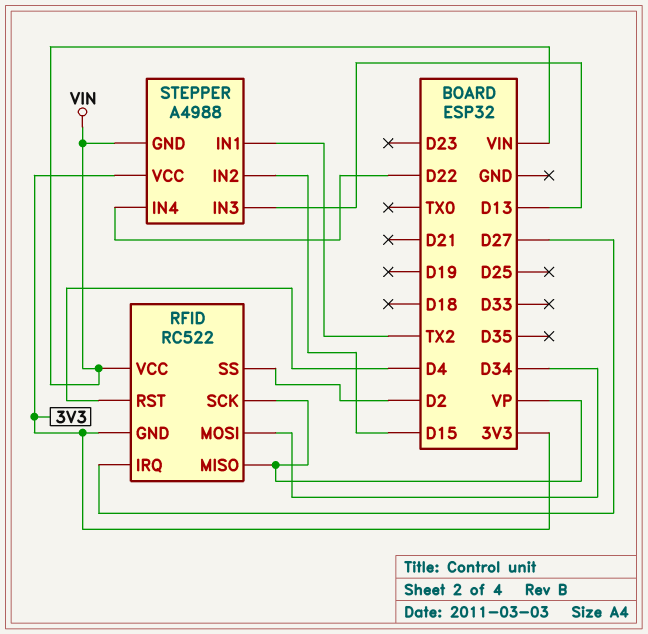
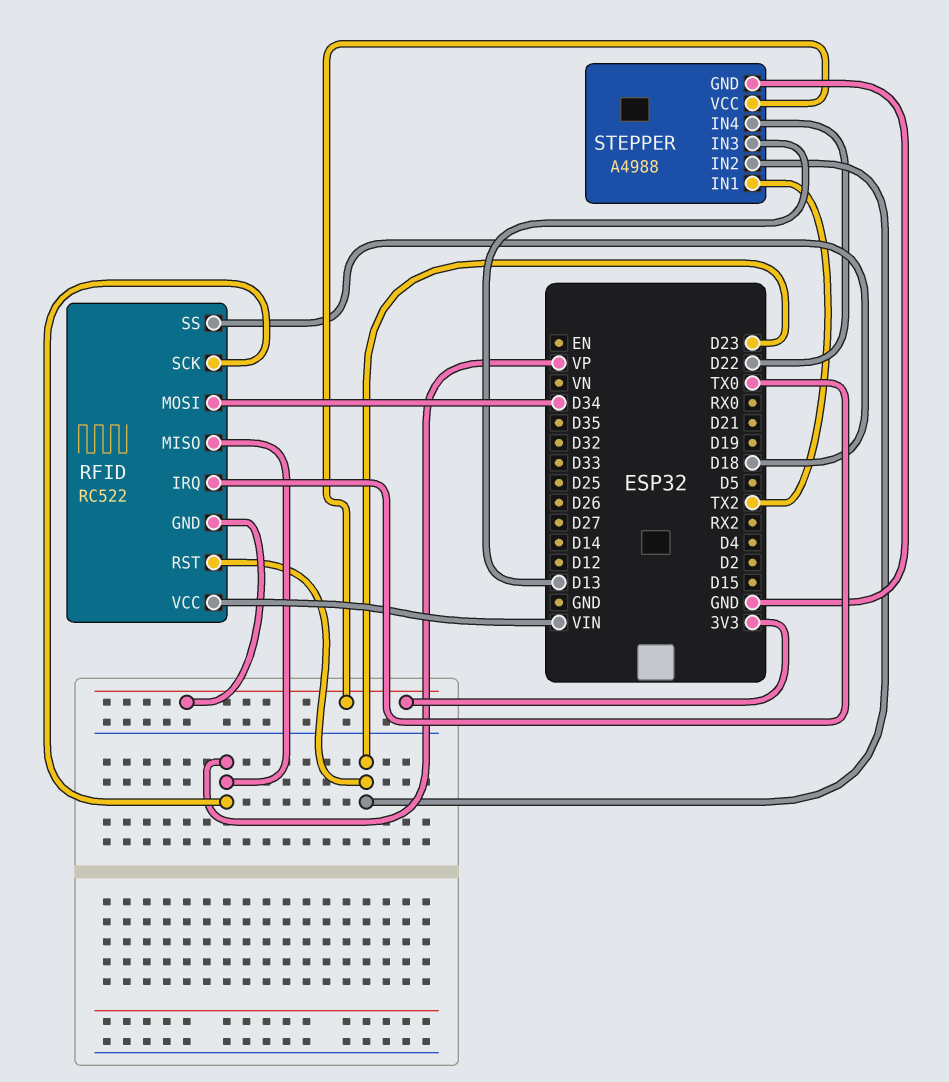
RFID pin IRQ: D27 -> TX0
RFID pin RST: D4 -> D23
RFID pin SS: D2 -> D18
STEPPER pin GND: VIN -> GND
STEPPER pin IN2: D15 -> D23

